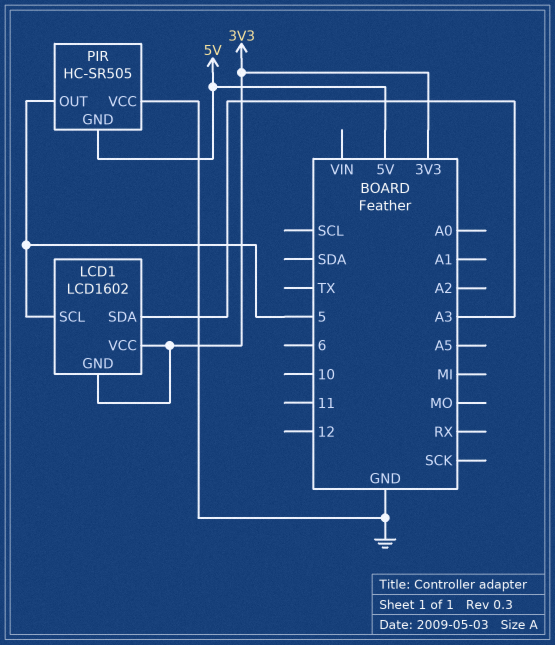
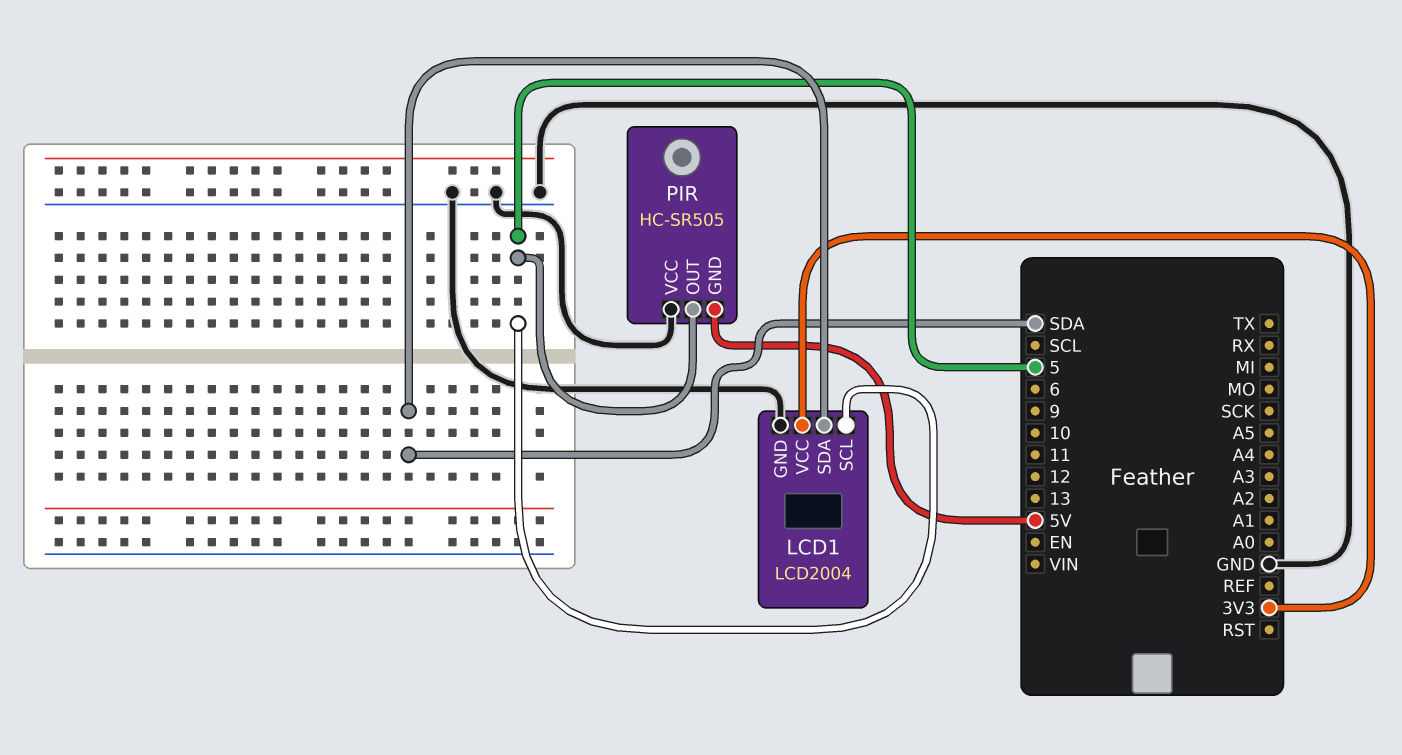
LCD1: LCD1602 -> LCD2004
LCD1 pin GND: 3V3 -> GND
LCD1 pin SDA: A3 -> SDA

